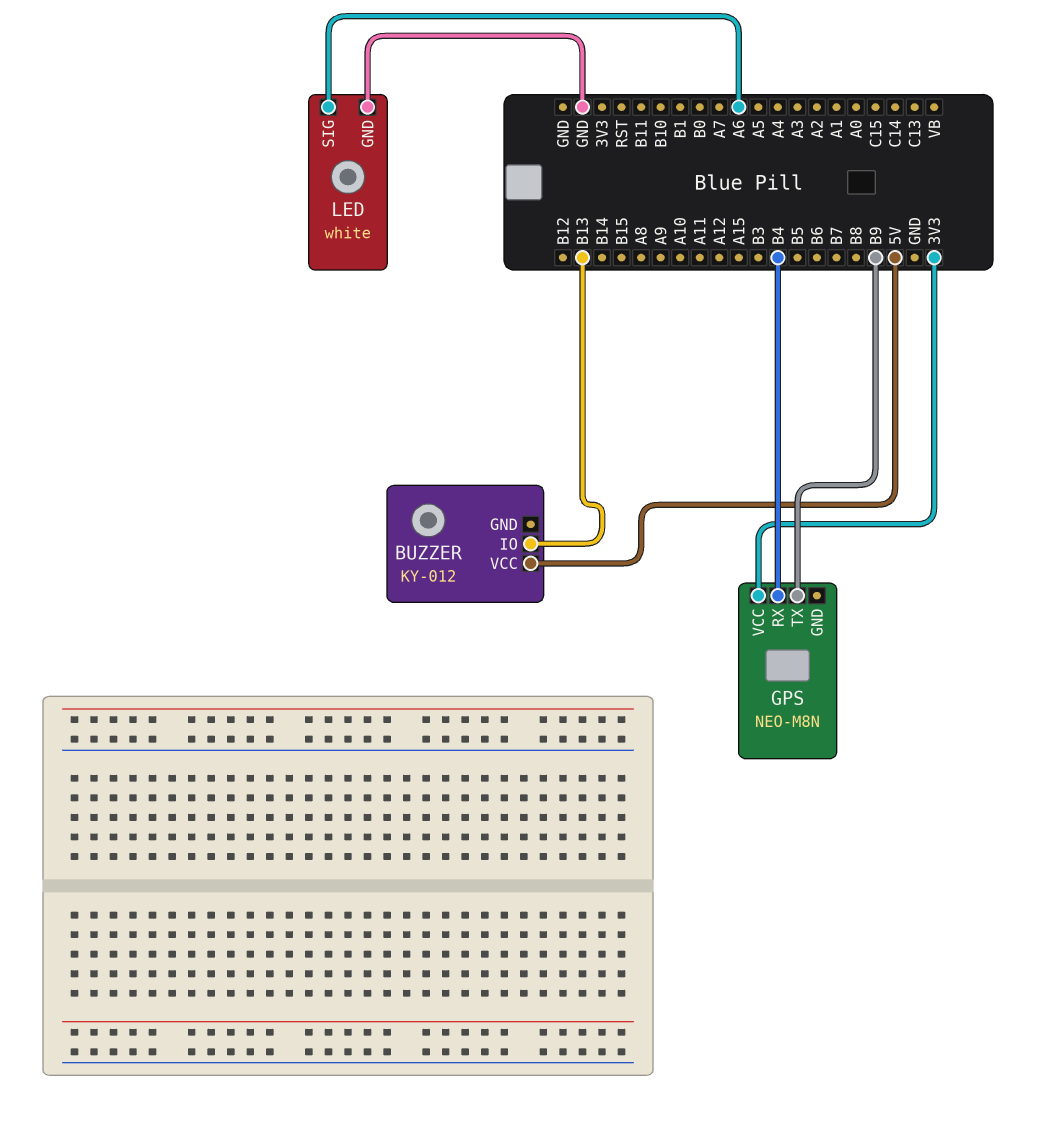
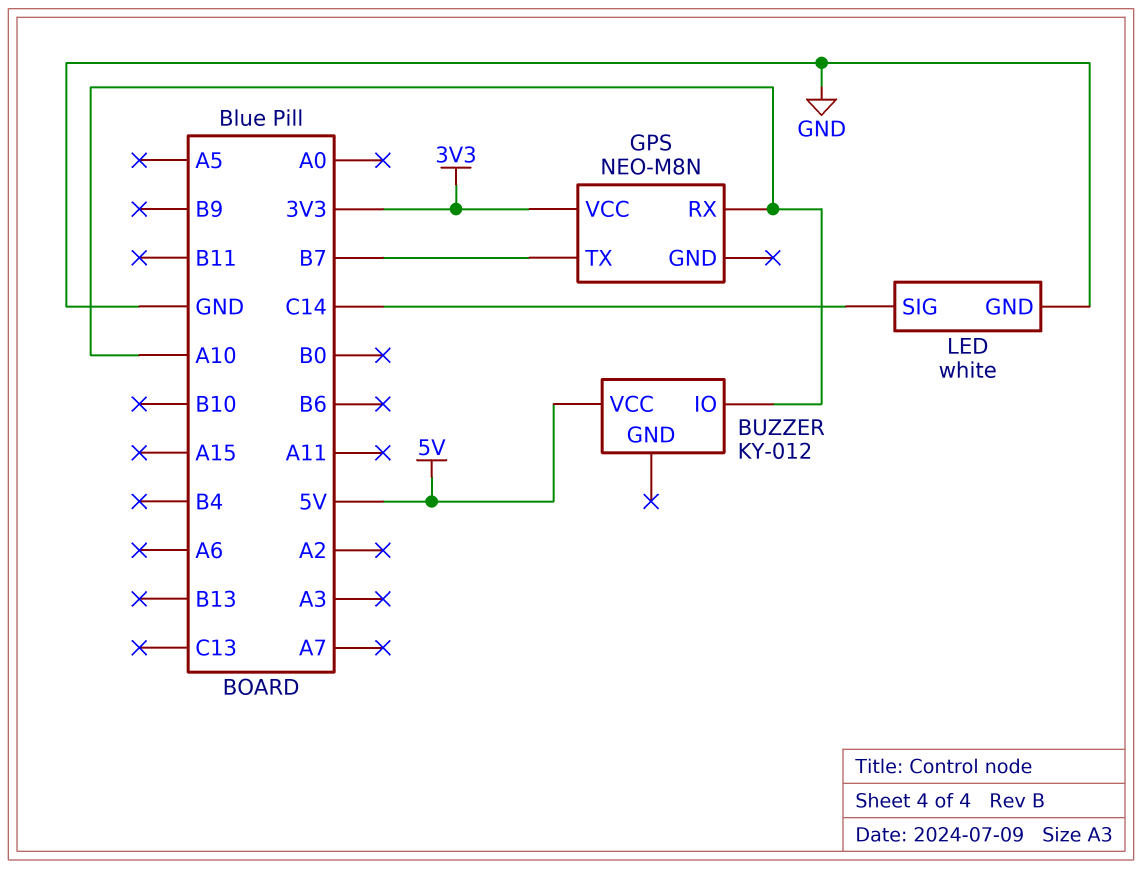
BUZZER pin IO: B13 -> A10
GPS pin RX: B4 -> A10
GPS pin TX: B9 -> B7
LED pin SIG: A6 -> C14

